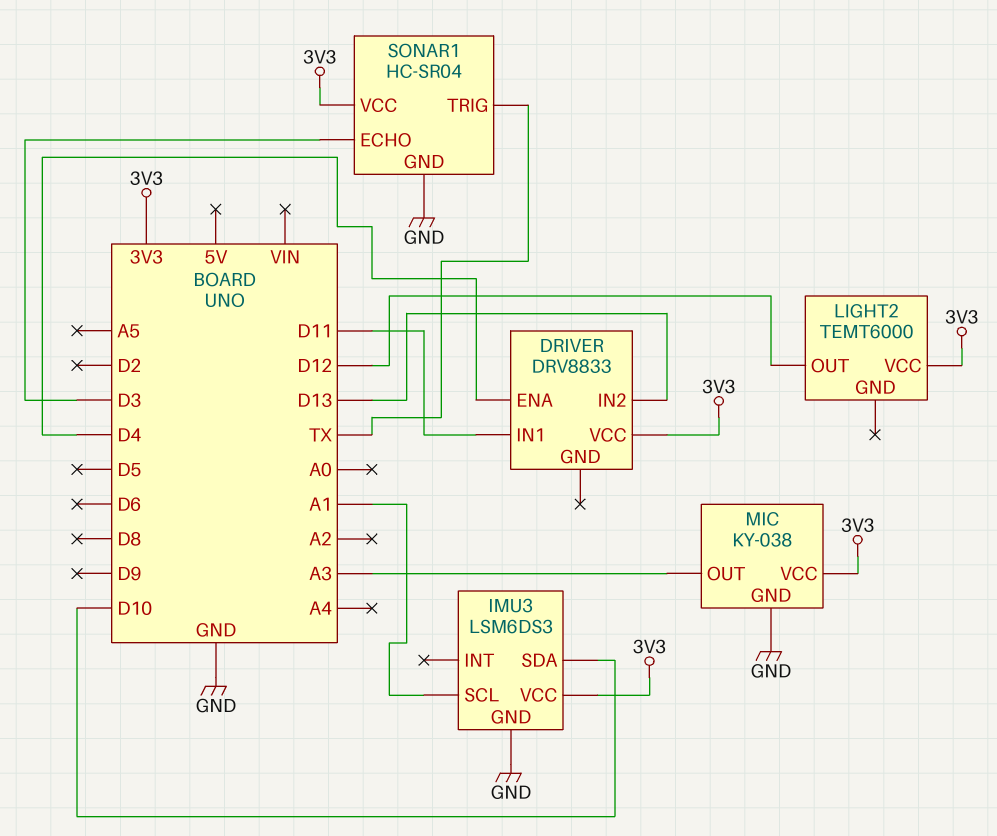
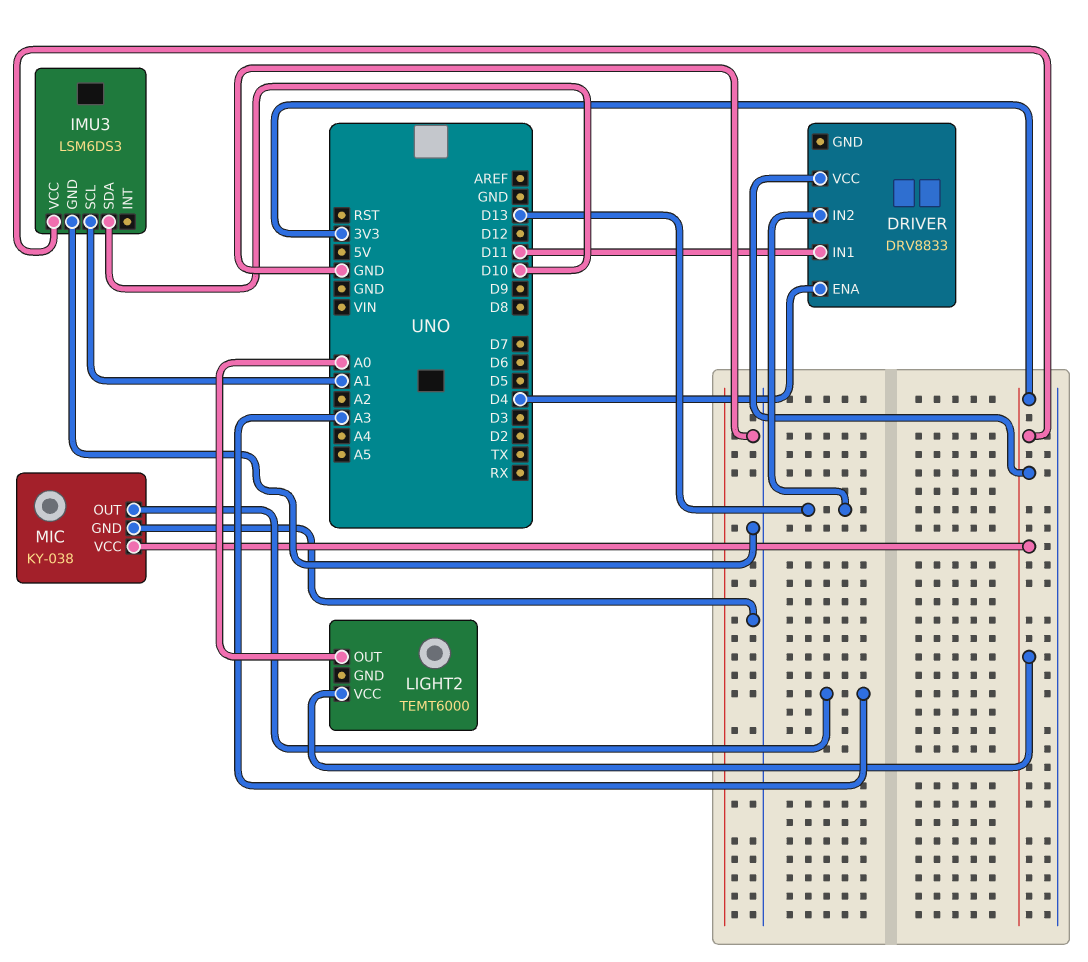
LIGHT2 pin OUT: D12 -> A0
SONAR1: HC-SR04 -> none
SONAR1 pin ECHO: D3 -> none
SONAR1 pin GND: GND -> none
SONAR1 pin TRIG: TX -> none
SONAR1 pin VCC: 3V3 -> none

